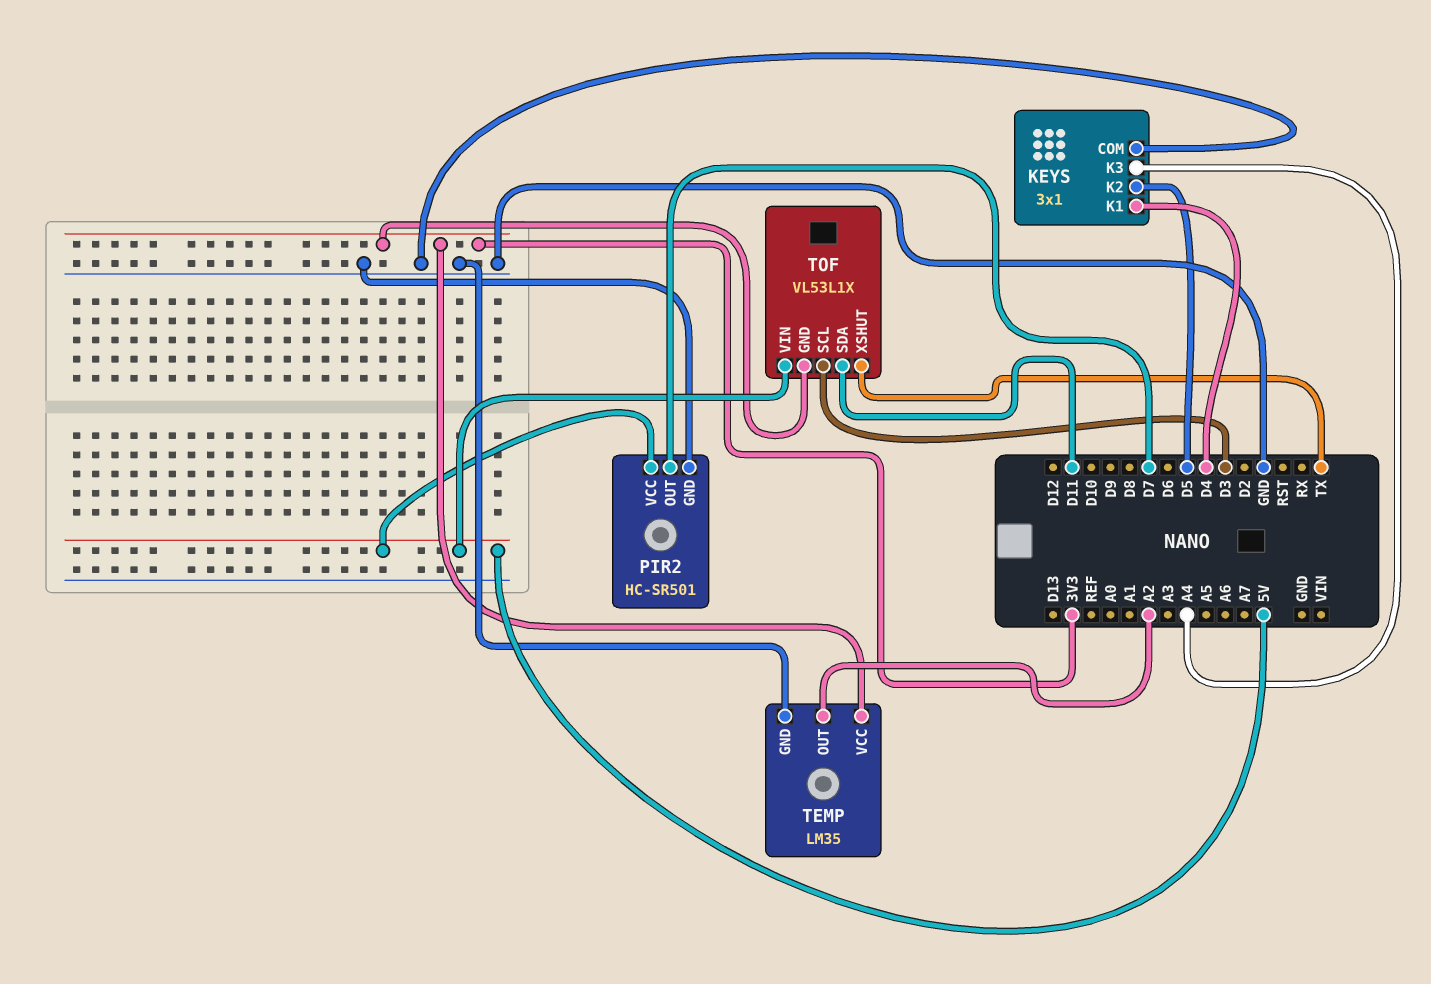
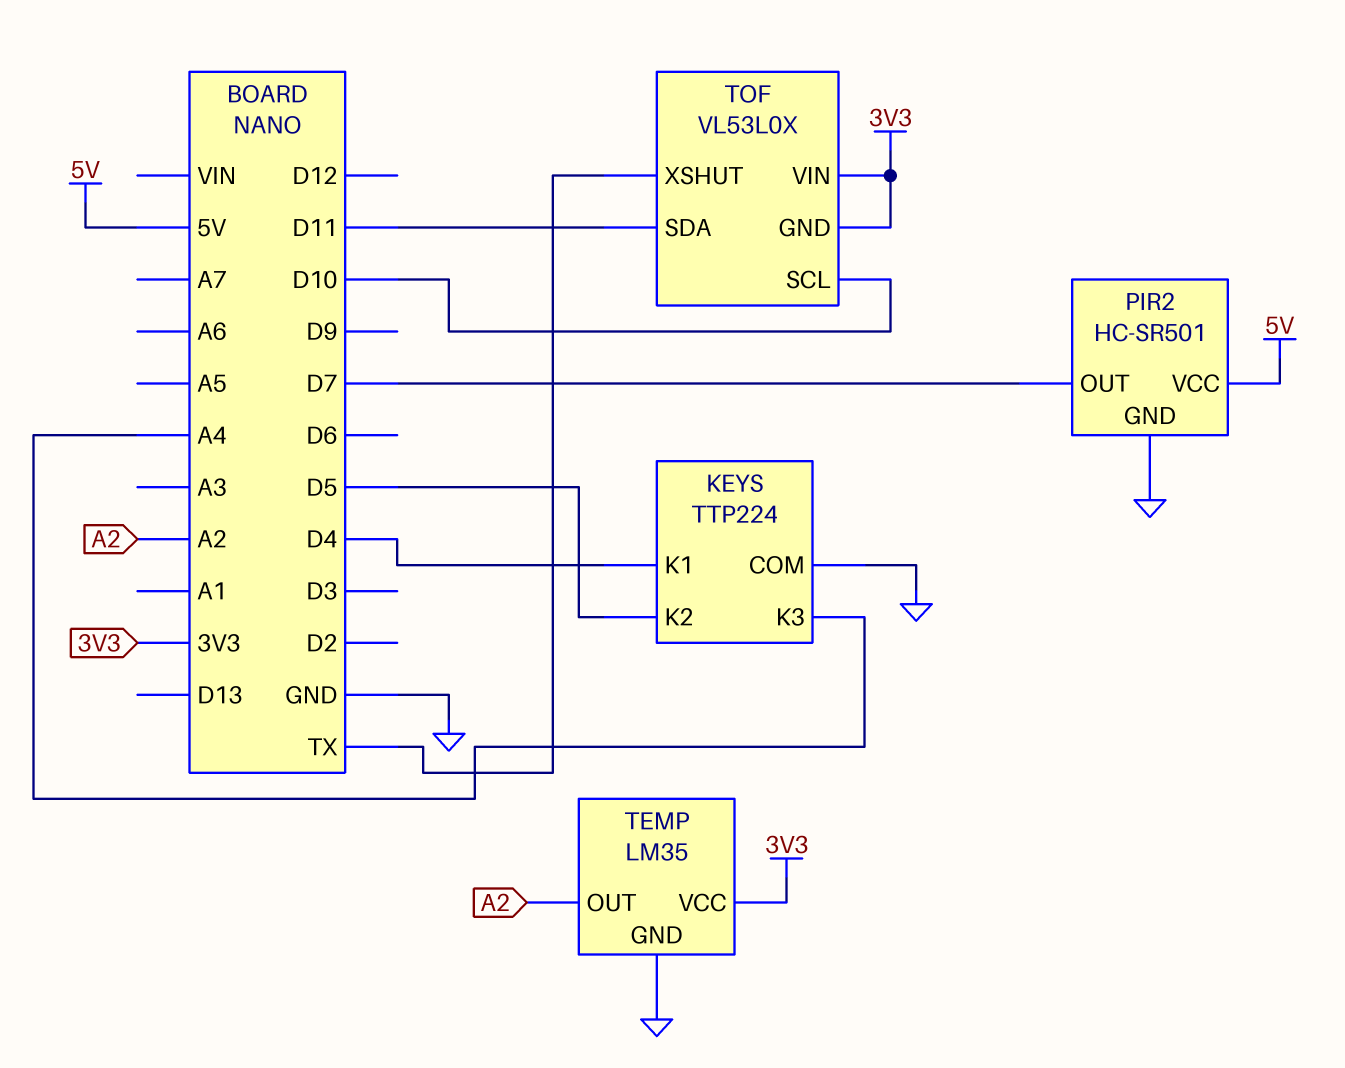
KEYS: 3x1 -> TTP224
TOF: VL53L1X -> VL53L0X
TOF pin SCL: D3 -> D10
TOF pin VIN: 5V -> 3V3

